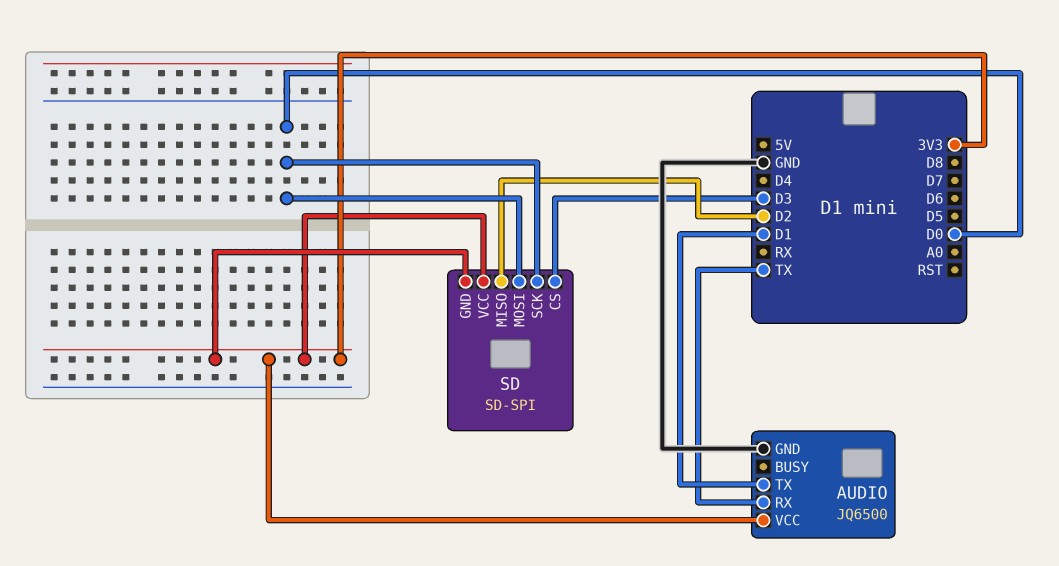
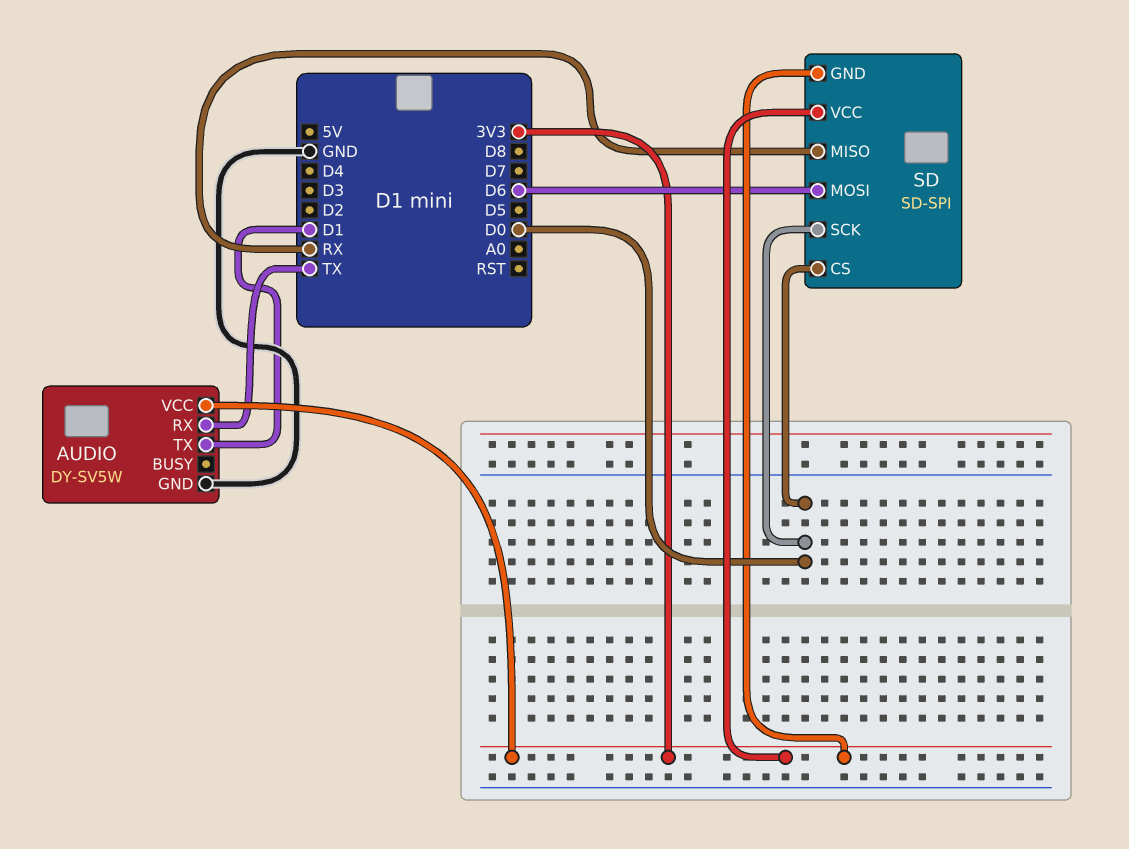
AUDIO: JQ6500 -> DY-SV5W
SD pin CS: D3 -> D0
SD pin MISO: D2 -> RX
SD pin MOSI: D0 -> D6

